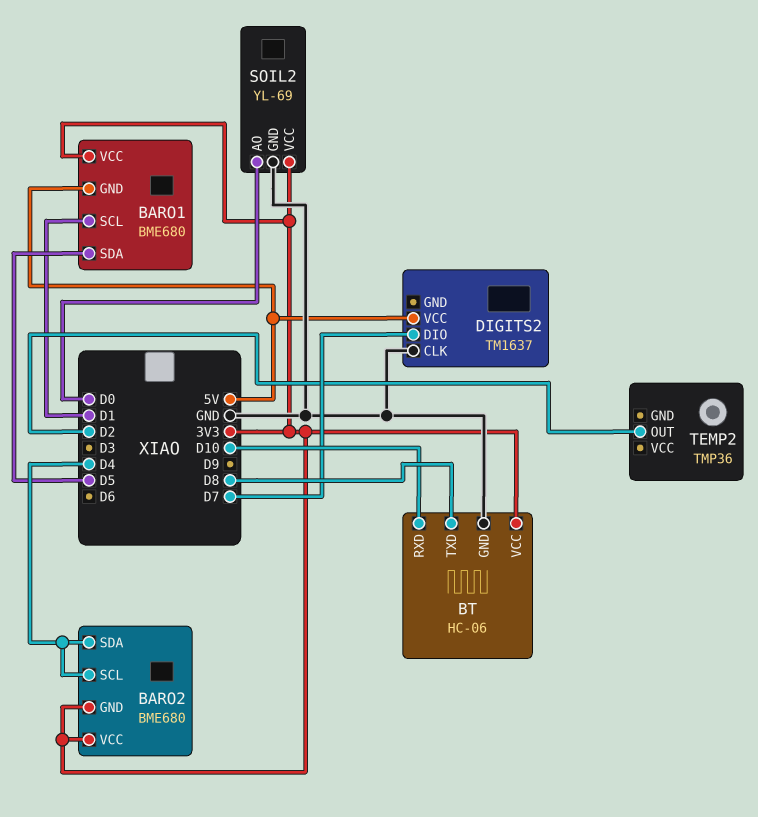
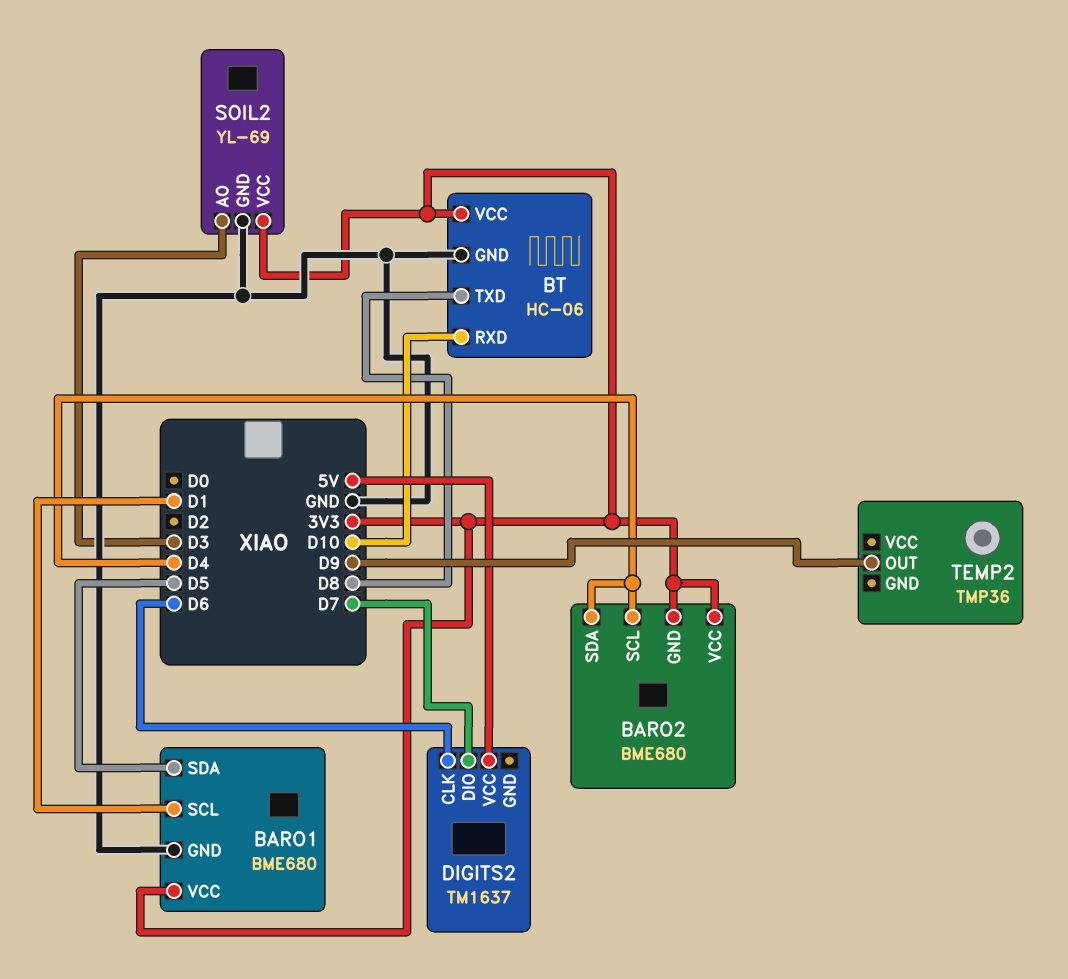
BARO1 pin GND: 5V -> GND
DIGITS2 pin CLK: GND -> D6
SOIL2 pin AO: D0 -> D3
TEMP2 pin OUT: D2 -> D9

